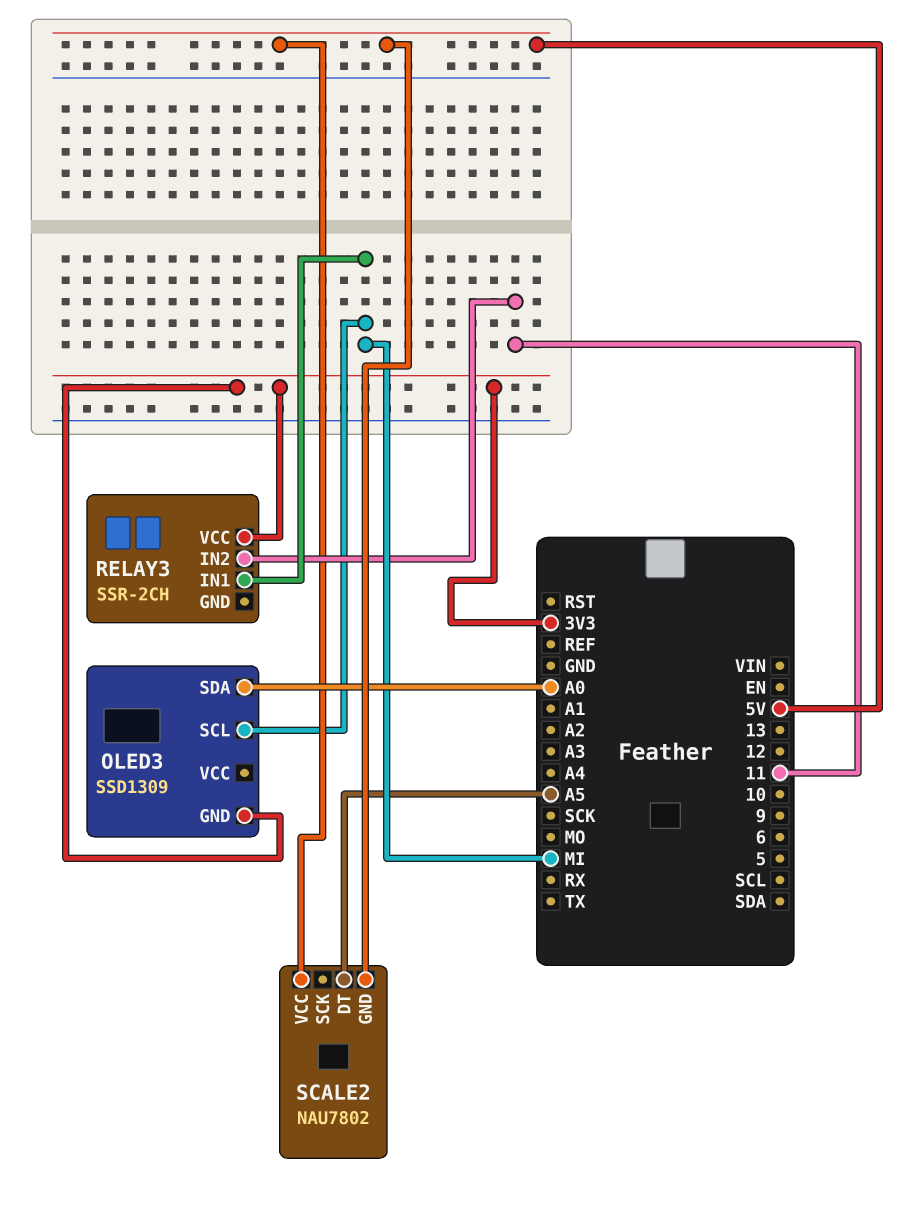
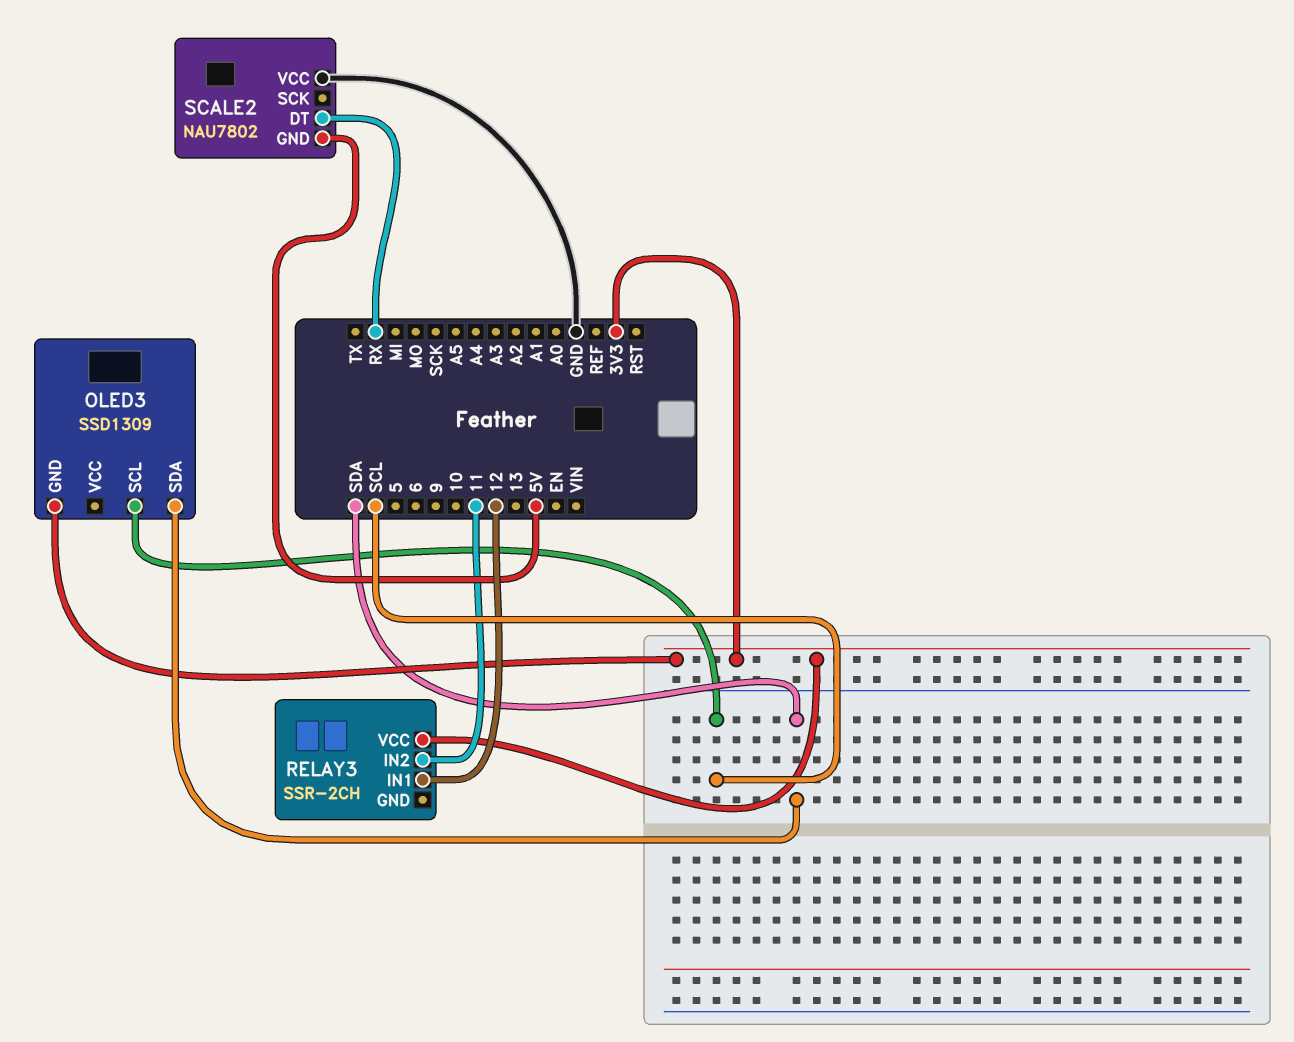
OLED3 pin SCL: MI -> SCL
OLED3 pin SDA: A0 -> SDA
RELAY3 pin IN1: MI -> 12
SCALE2 pin DT: A5 -> RX
SCALE2 pin VCC: 5V -> GND

